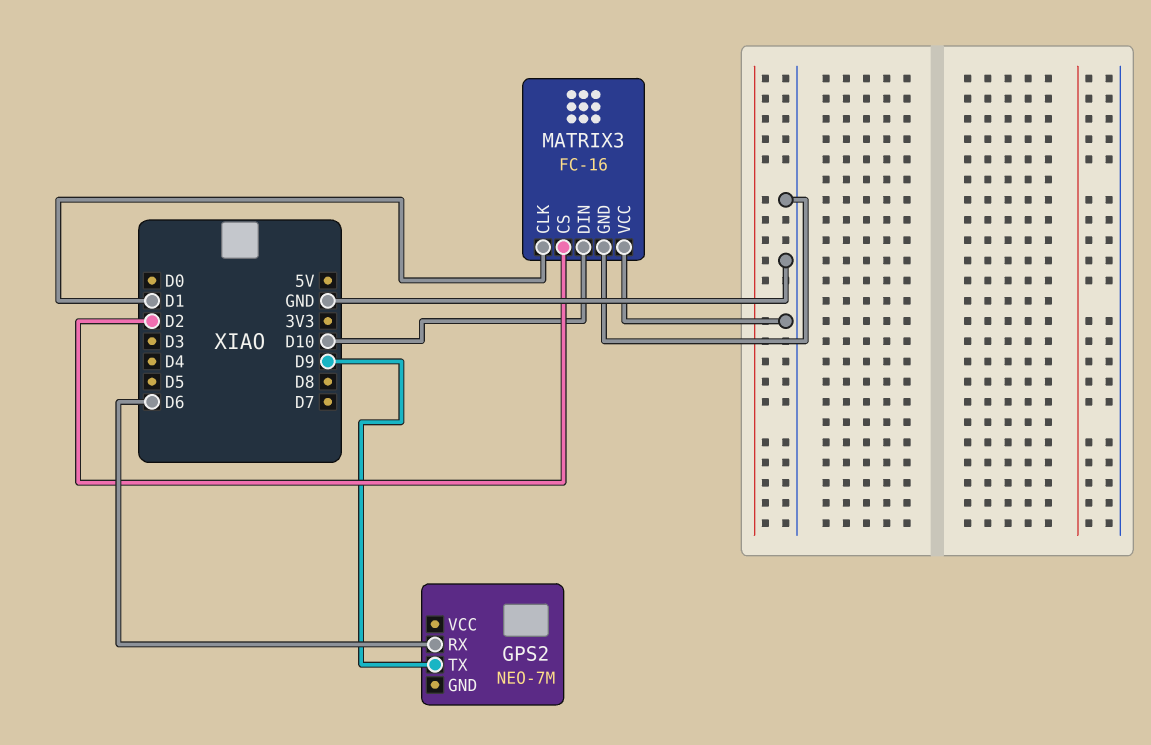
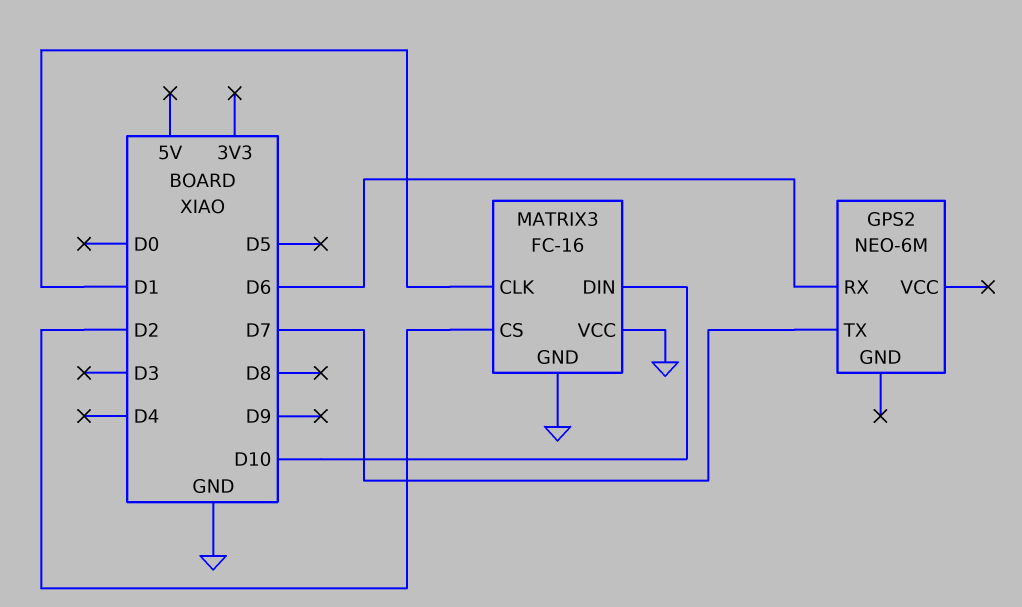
GPS2: NEO-7M -> NEO-6M
GPS2 pin TX: D9 -> D7

